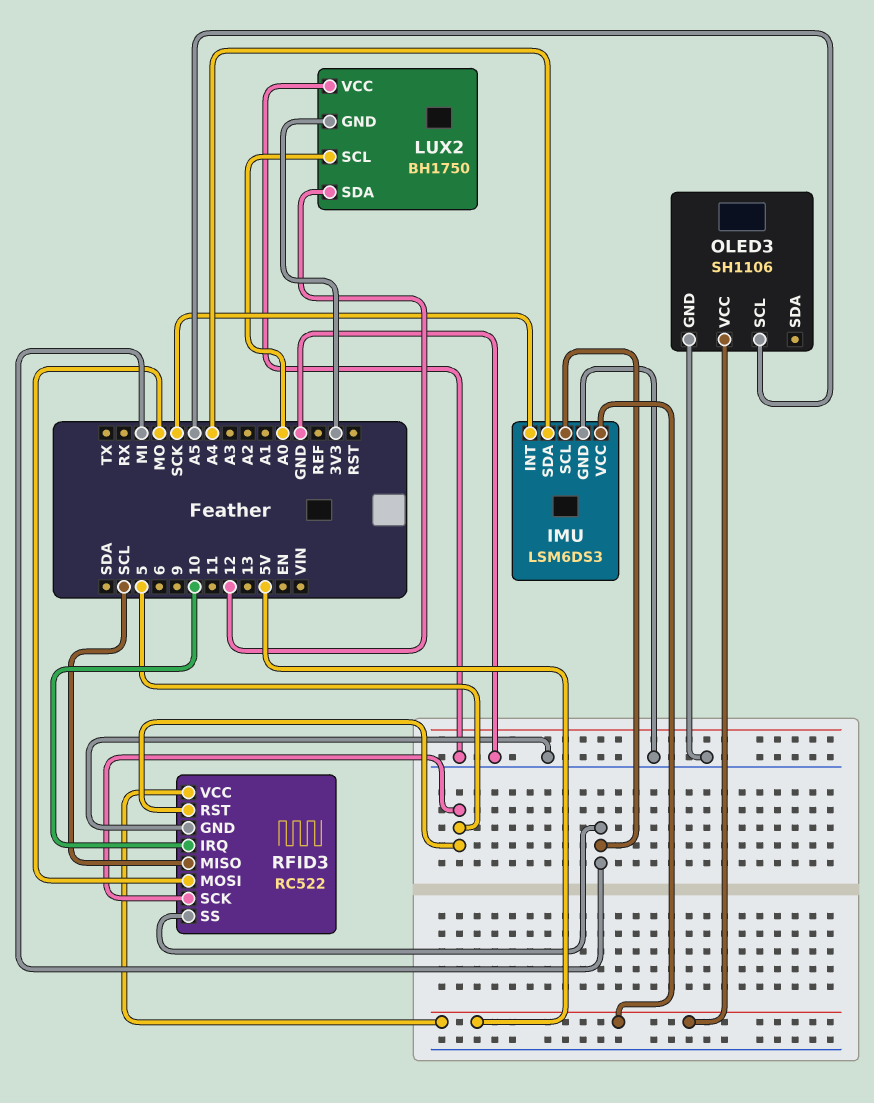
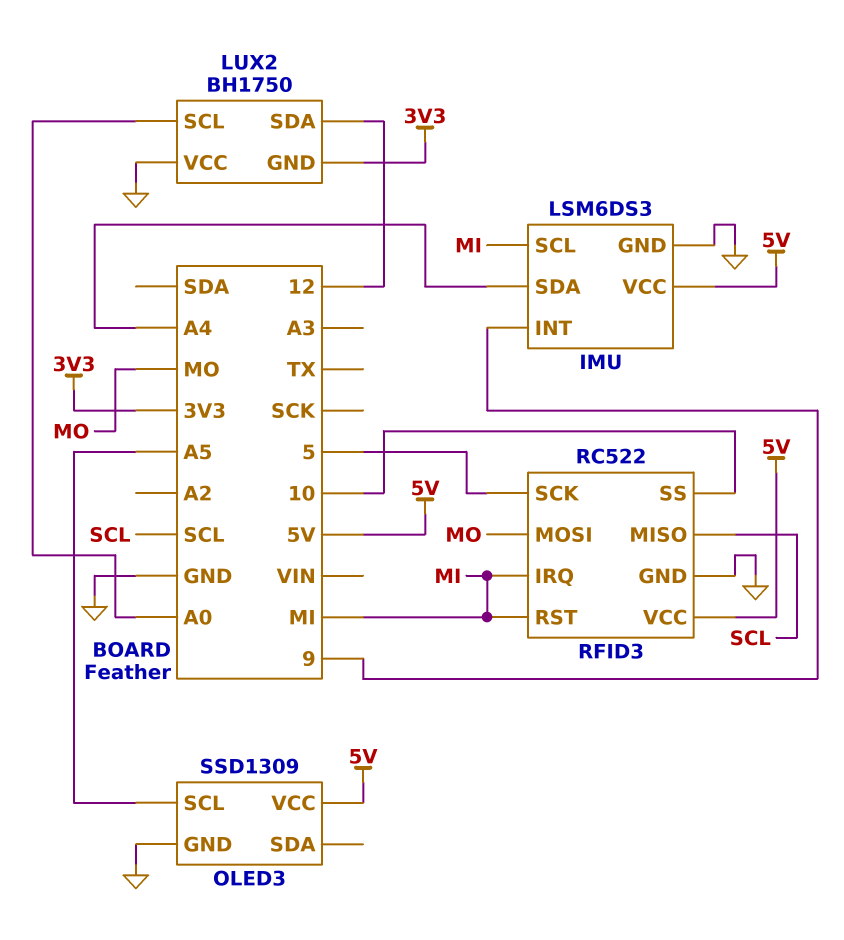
IMU pin INT: SCK -> 9
OLED3: SH1106 -> SSD1309
RFID3 pin IRQ: 10 -> MI
RFID3 pin RST: 5 -> MI
RFID3 pin SS: MI -> 10

